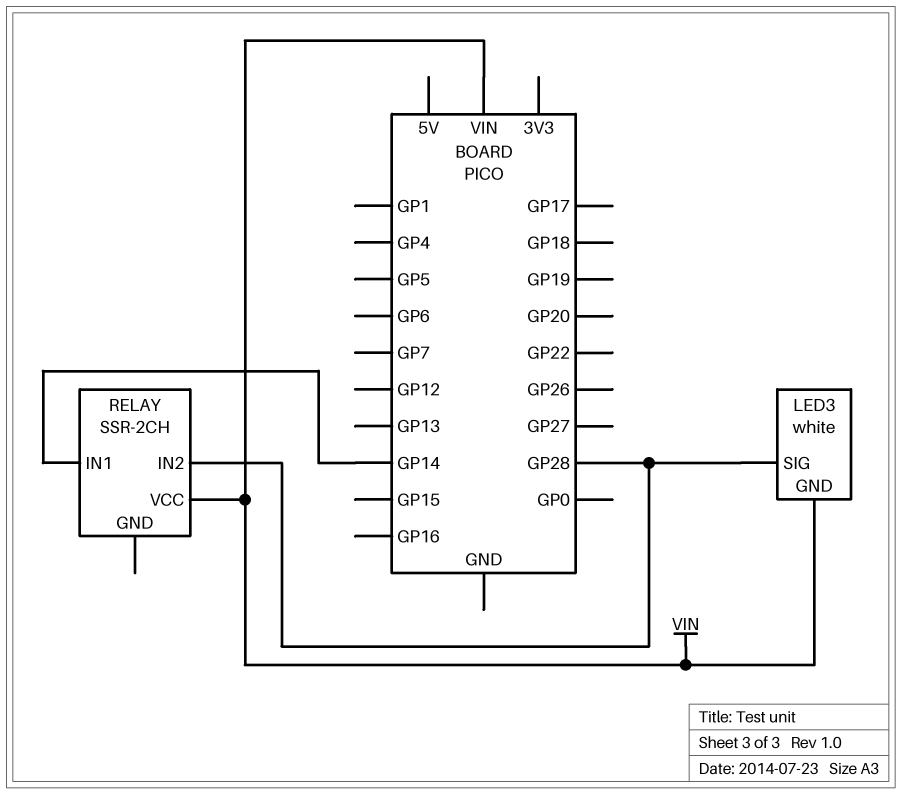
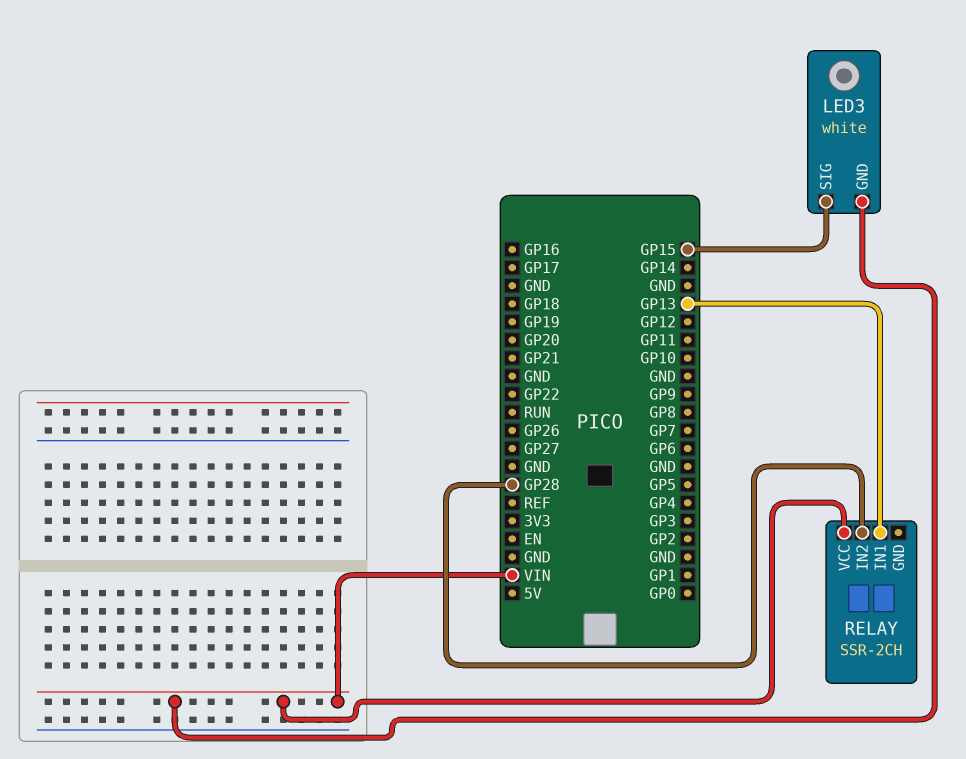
LED3 pin SIG: GP28 -> GP15
RELAY pin IN1: GP14 -> GP13

